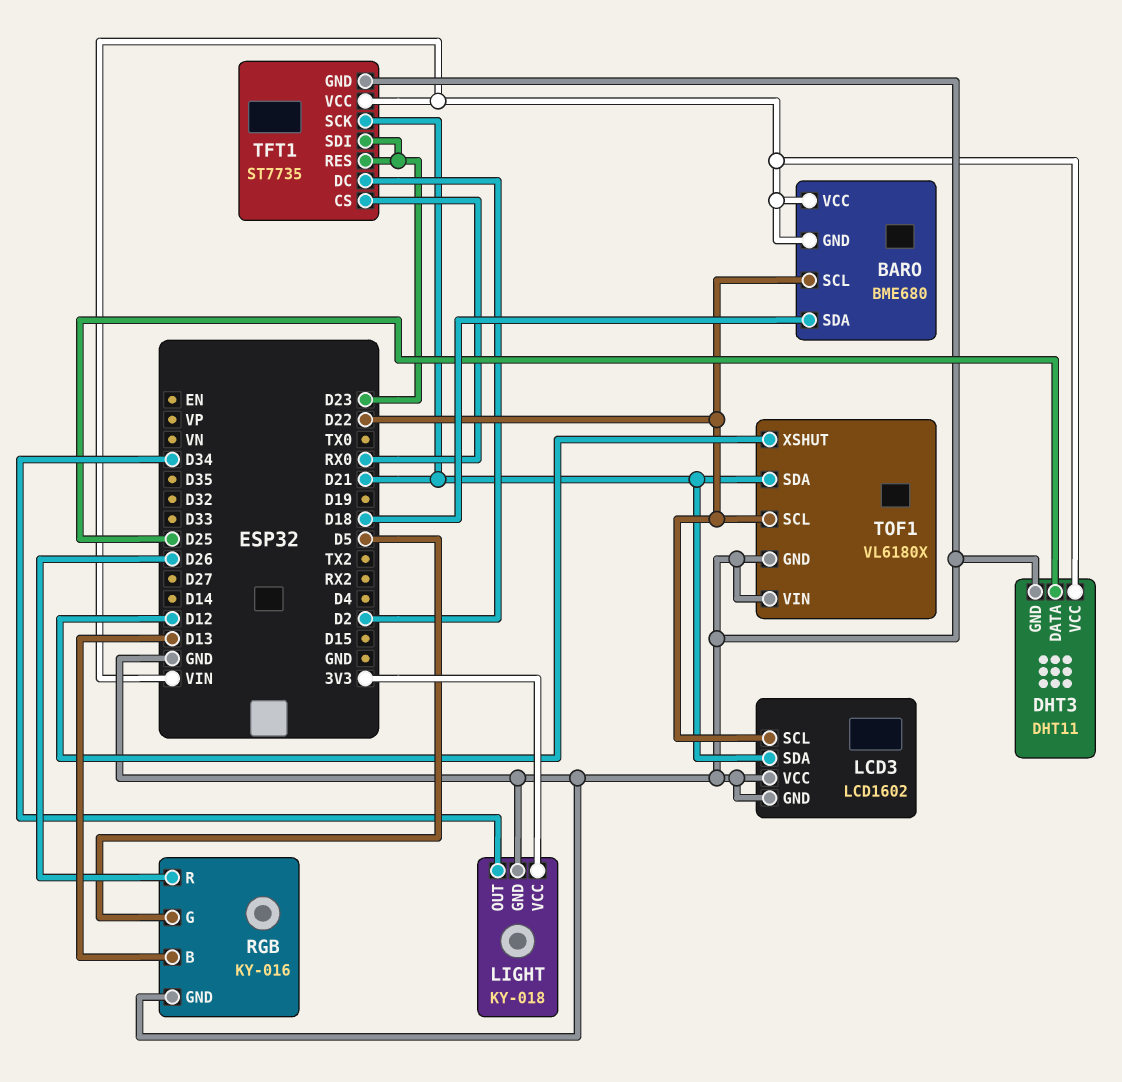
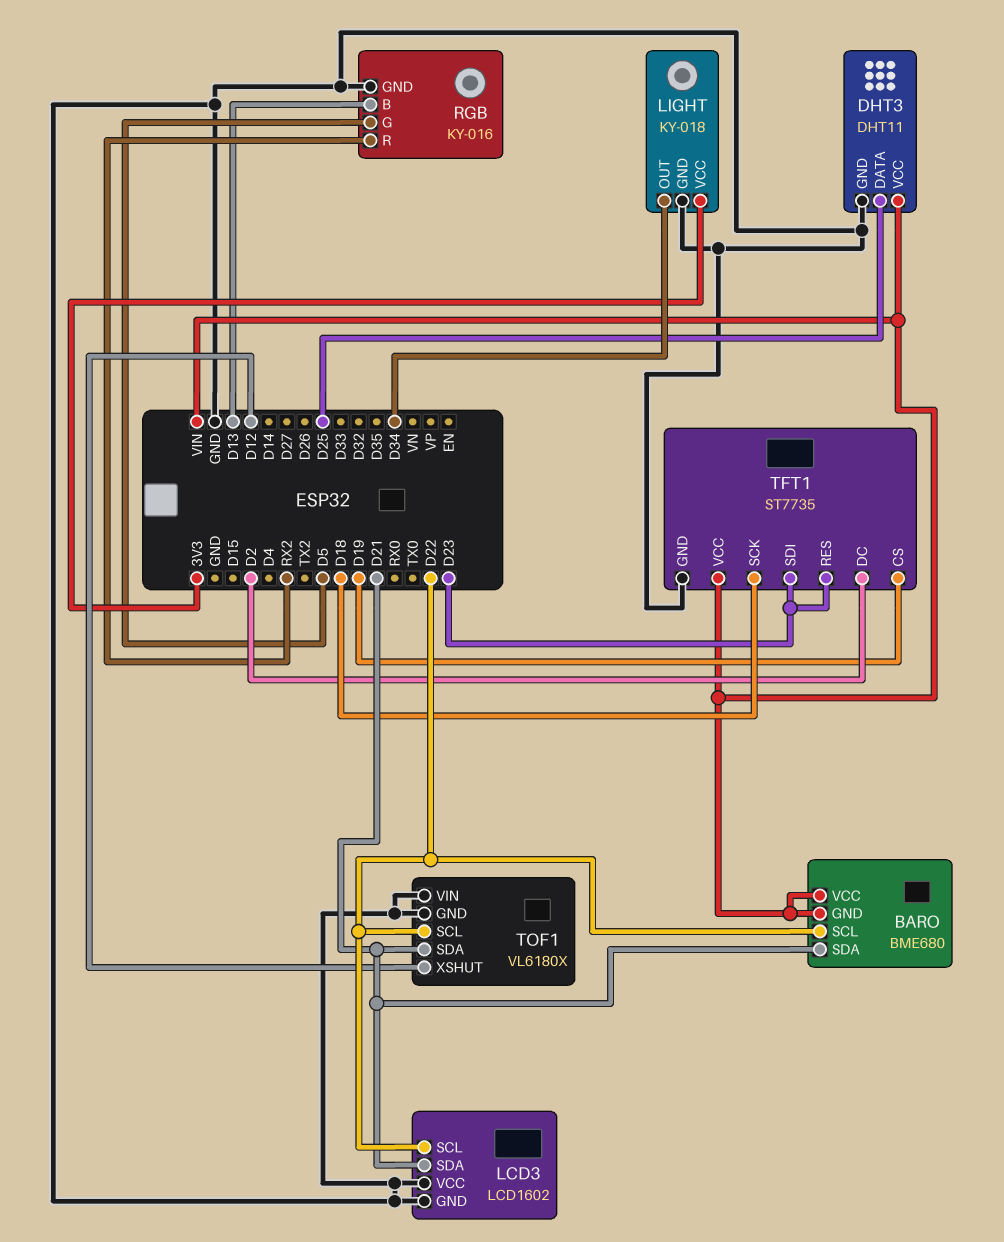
BARO pin SDA: D18 -> D21
RGB pin R: D26 -> RX2
TFT1 pin CS: RX0 -> D19
TFT1 pin SCK: D21 -> D18

